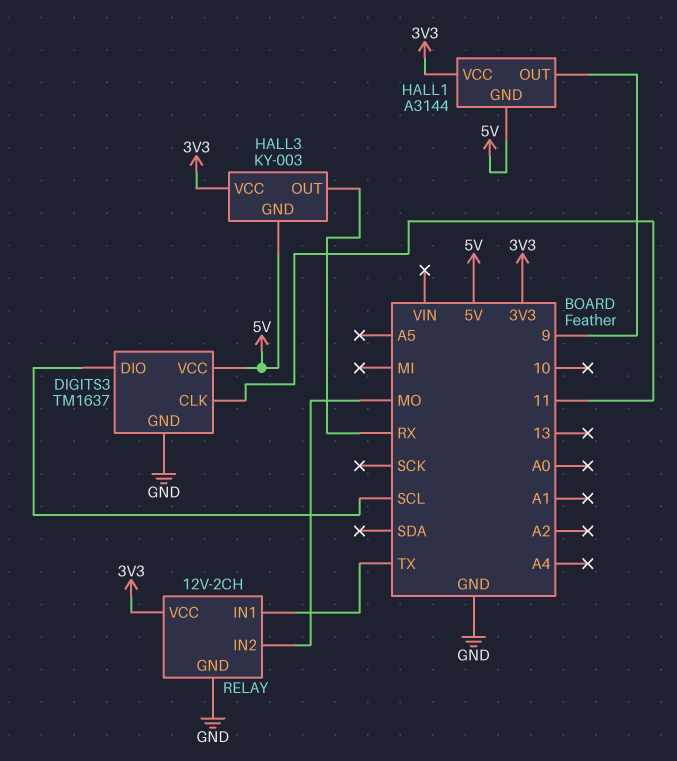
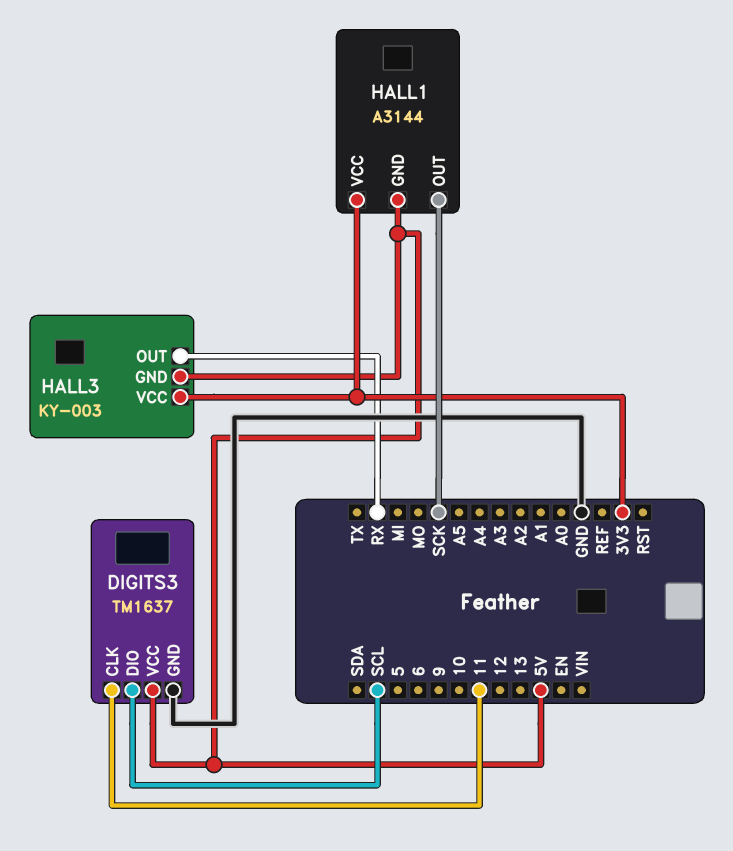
HALL1 pin OUT: 9 -> SCK
RELAY: 12V-2CH -> none
RELAY pin GND: GND -> none
RELAY pin IN1: TX -> none
RELAY pin IN2: MO -> none
RELAY pin VCC: 3V3 -> none

